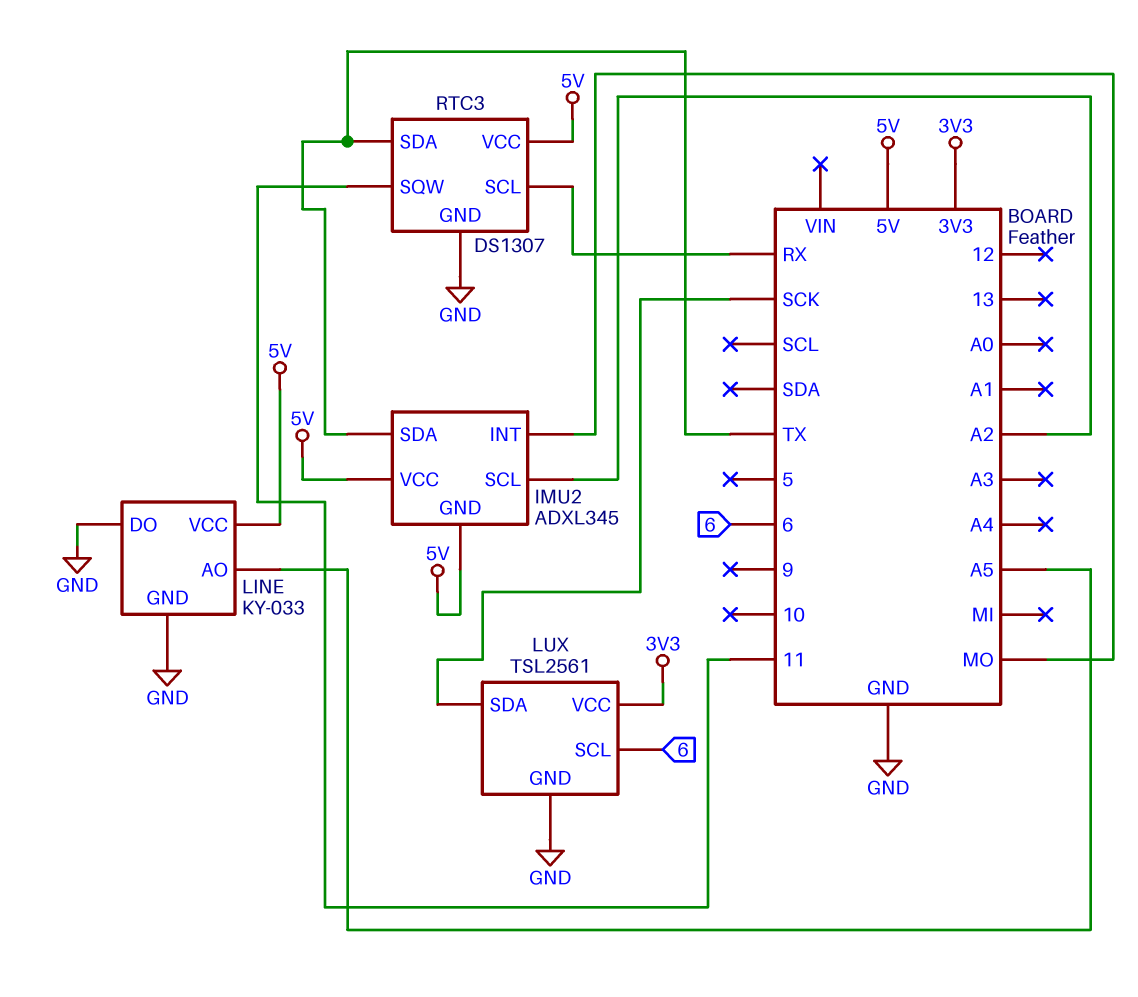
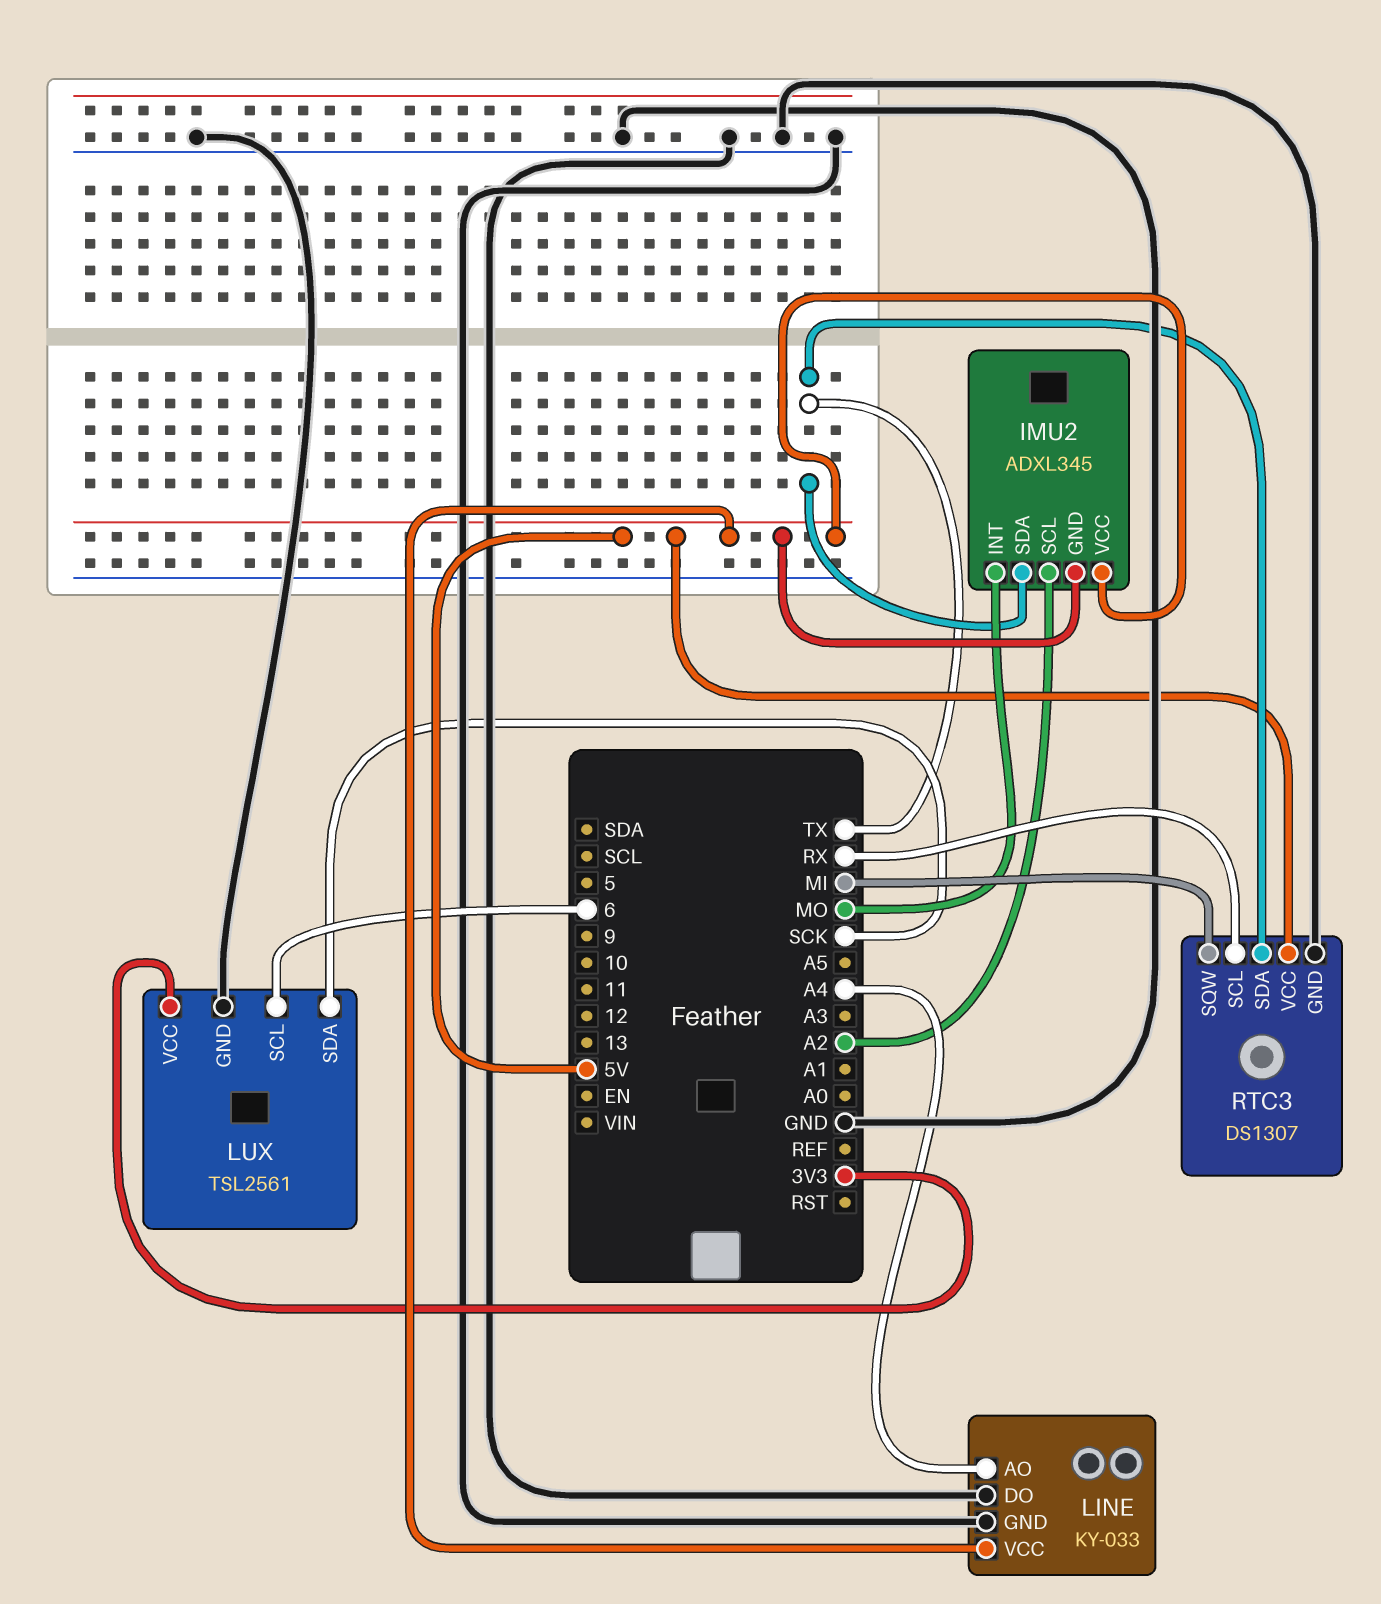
LINE pin AO: A5 -> A4
RTC3 pin SQW: 11 -> MI

